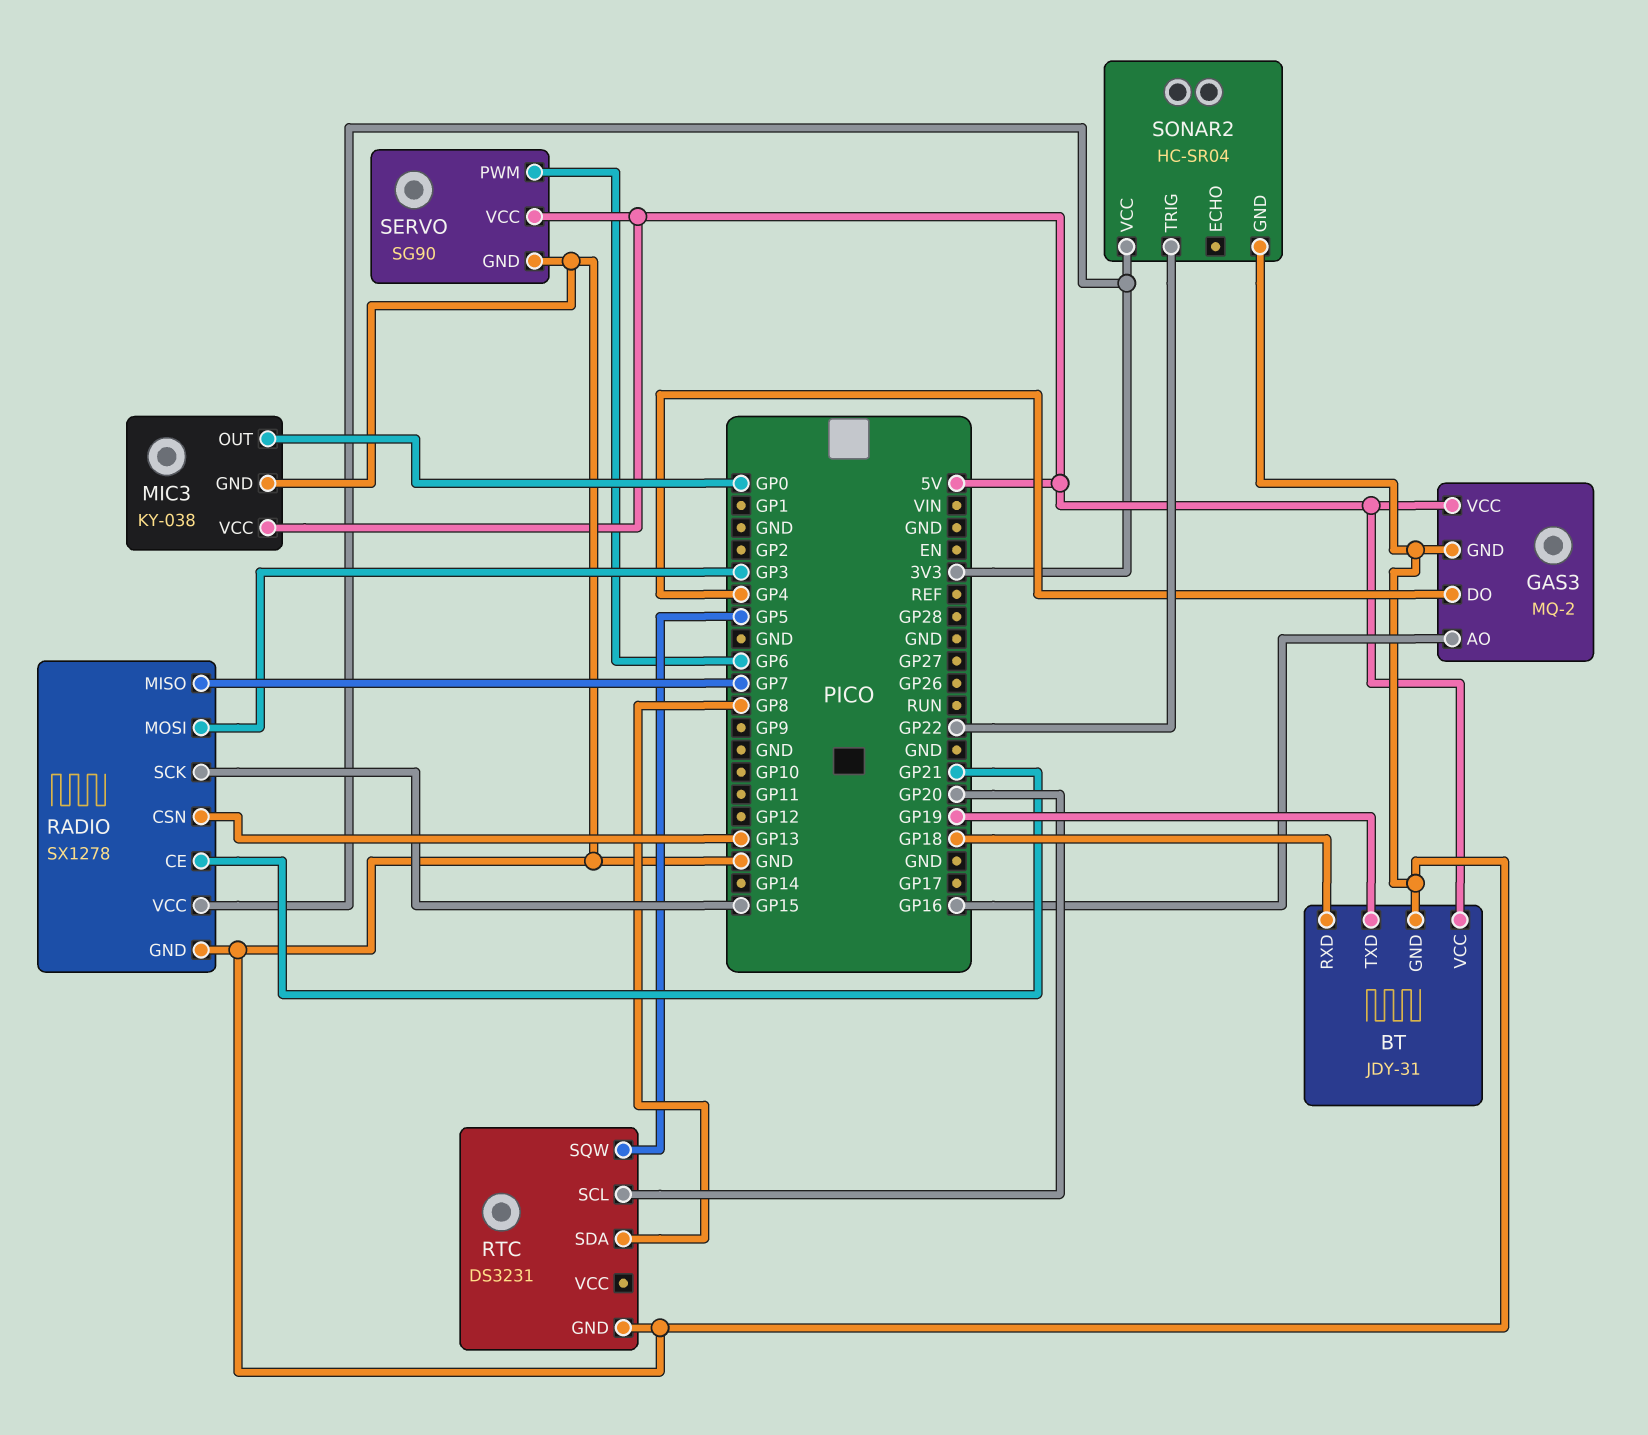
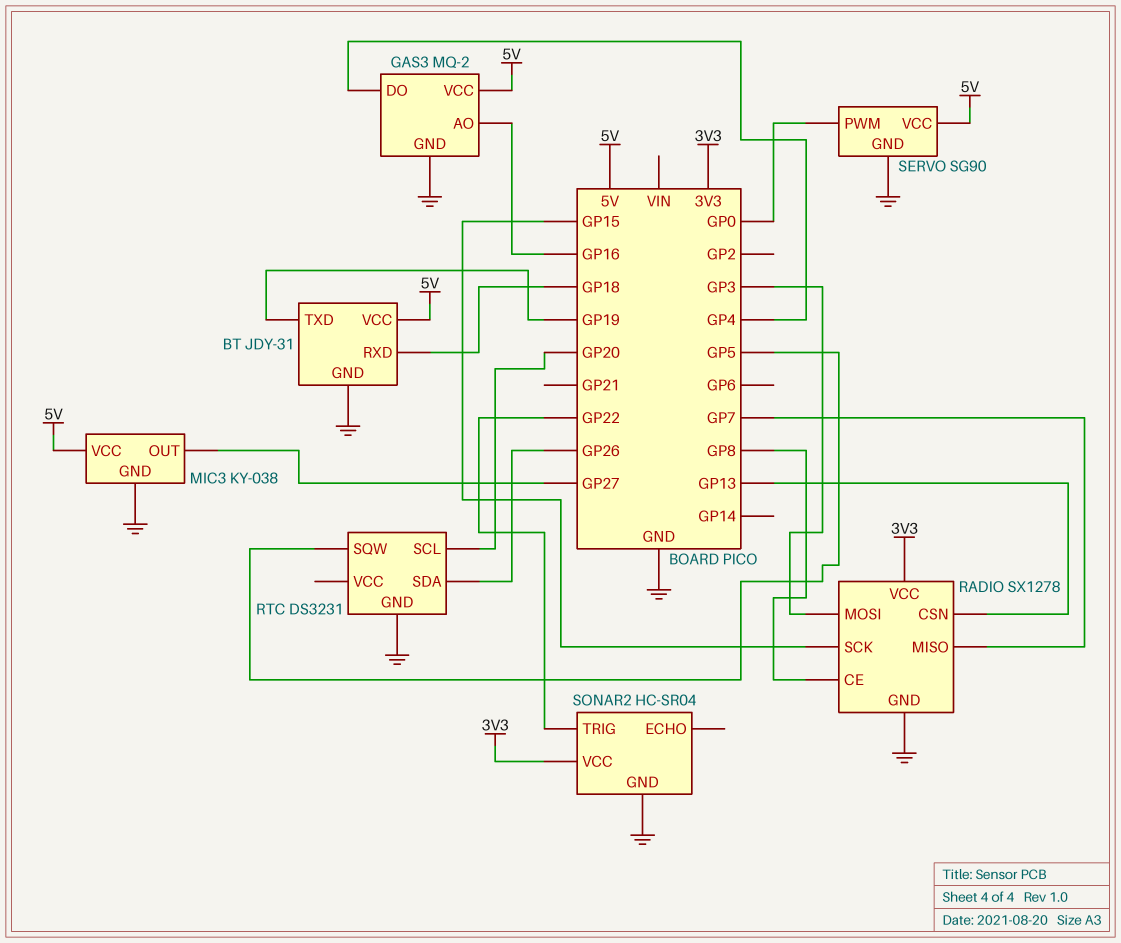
MIC3 pin OUT: GP0 -> GP27
RADIO pin CE: GP21 -> GP8
RTC pin SDA: GP8 -> GP26
SERVO pin PWM: GP6 -> GP0

